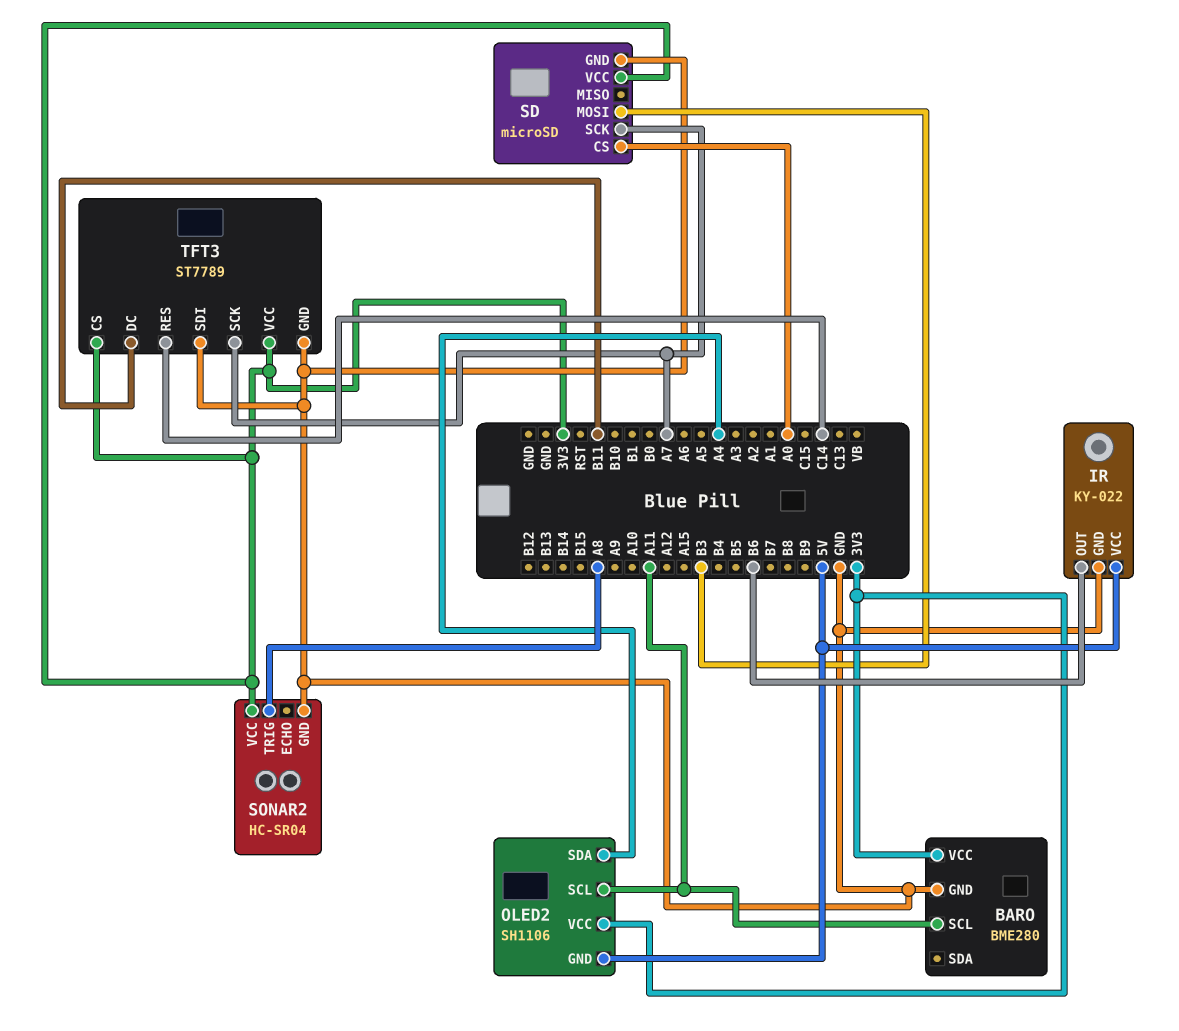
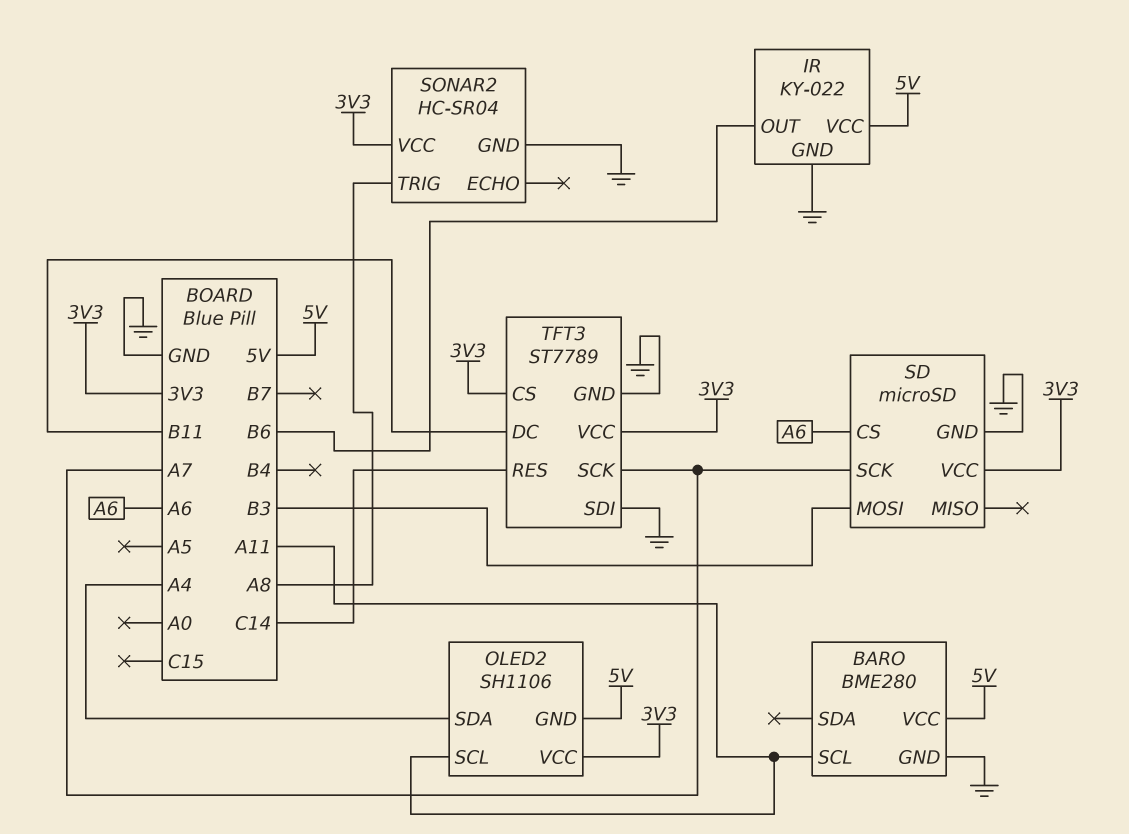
BARO pin VCC: 3V3 -> 5V
SD pin CS: A0 -> A6

